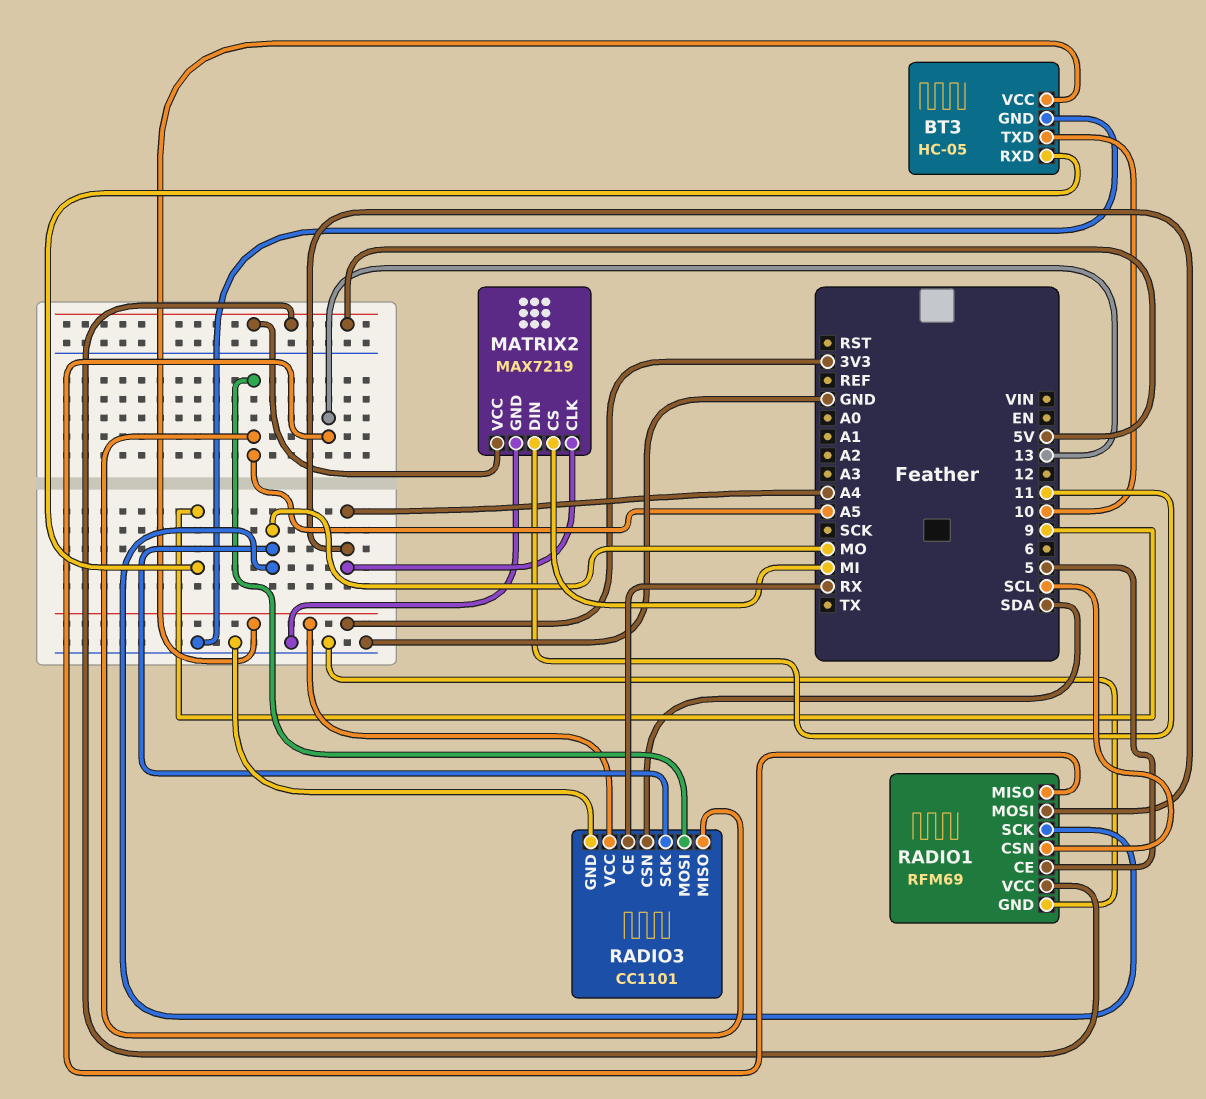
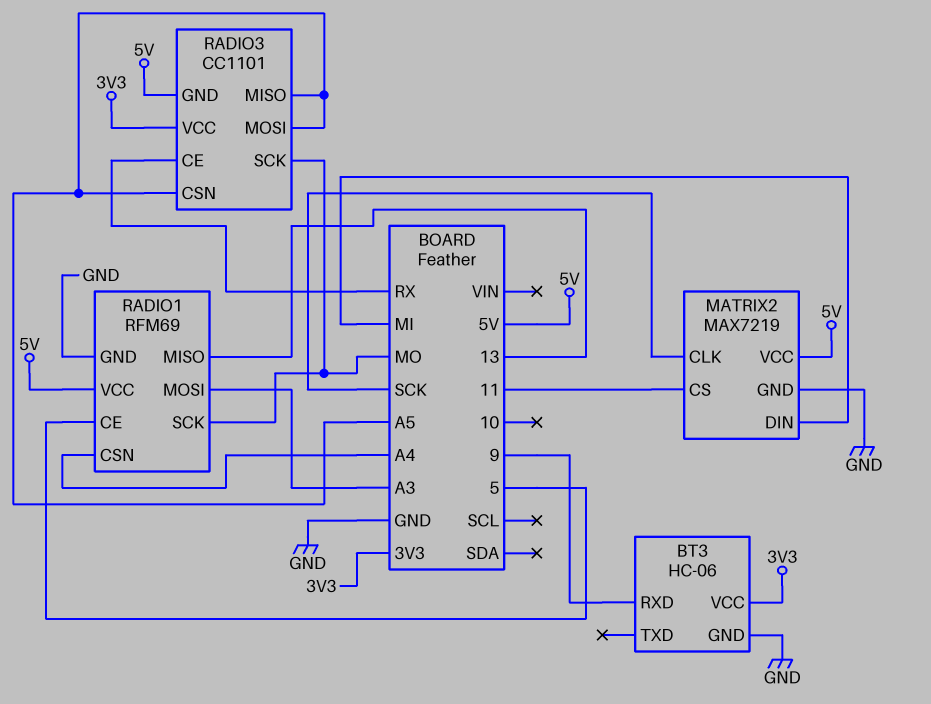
BT3: HC-05 -> HC-06
BT3 pin TXD: 10 -> none
MATRIX2 pin CLK: A4 -> SCK
MATRIX2 pin CS: MI -> 11
MATRIX2 pin DIN: 11 -> MI
RADIO1 pin CSN: SCL -> A4
RADIO1 pin MOSI: A4 -> A3
RADIO3 pin CSN: SDA -> A5
RADIO3 pin GND: GND -> 5V

